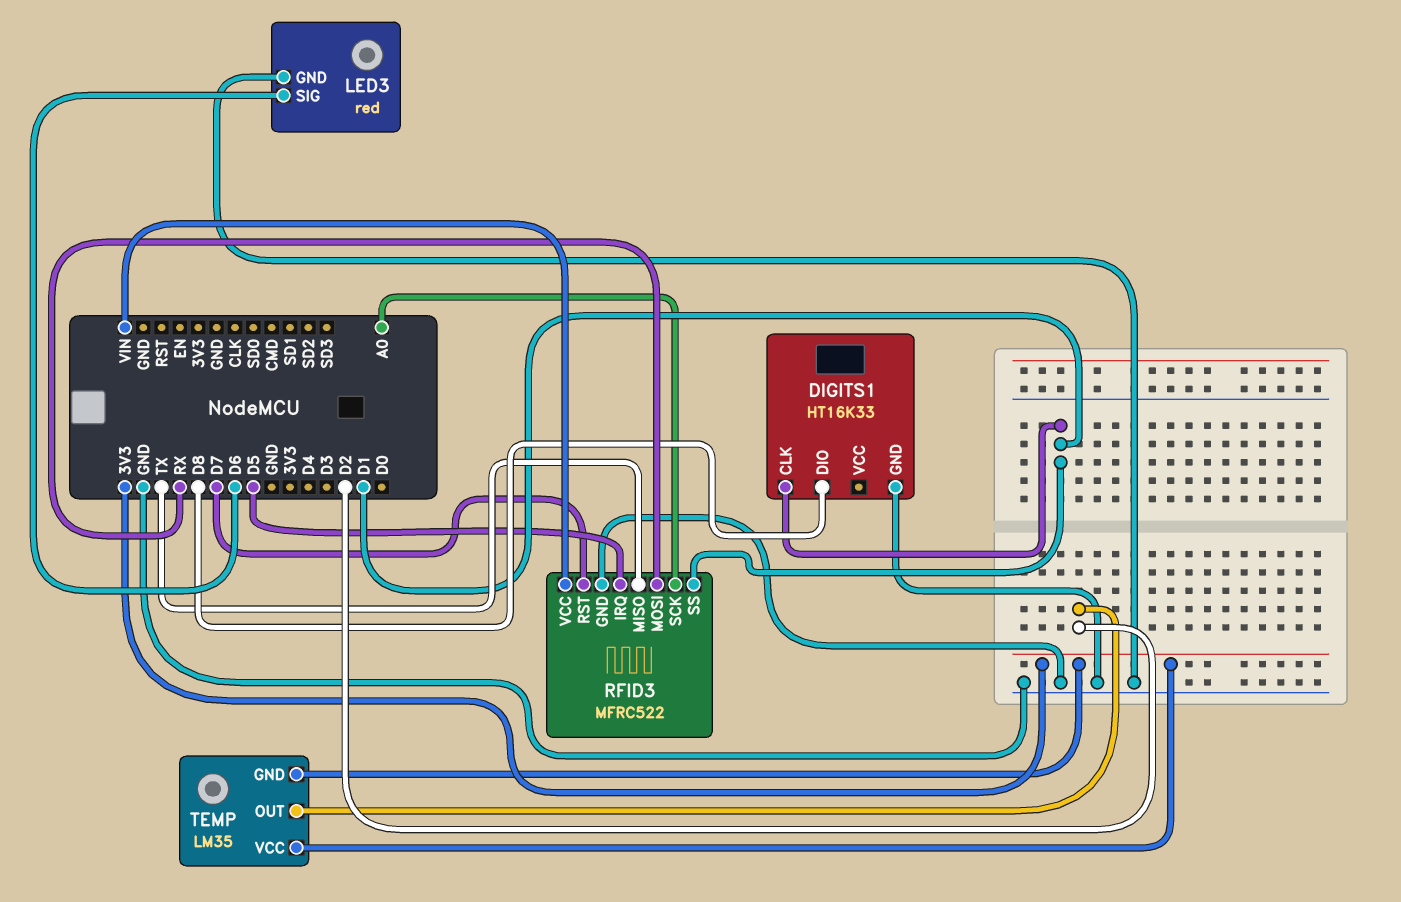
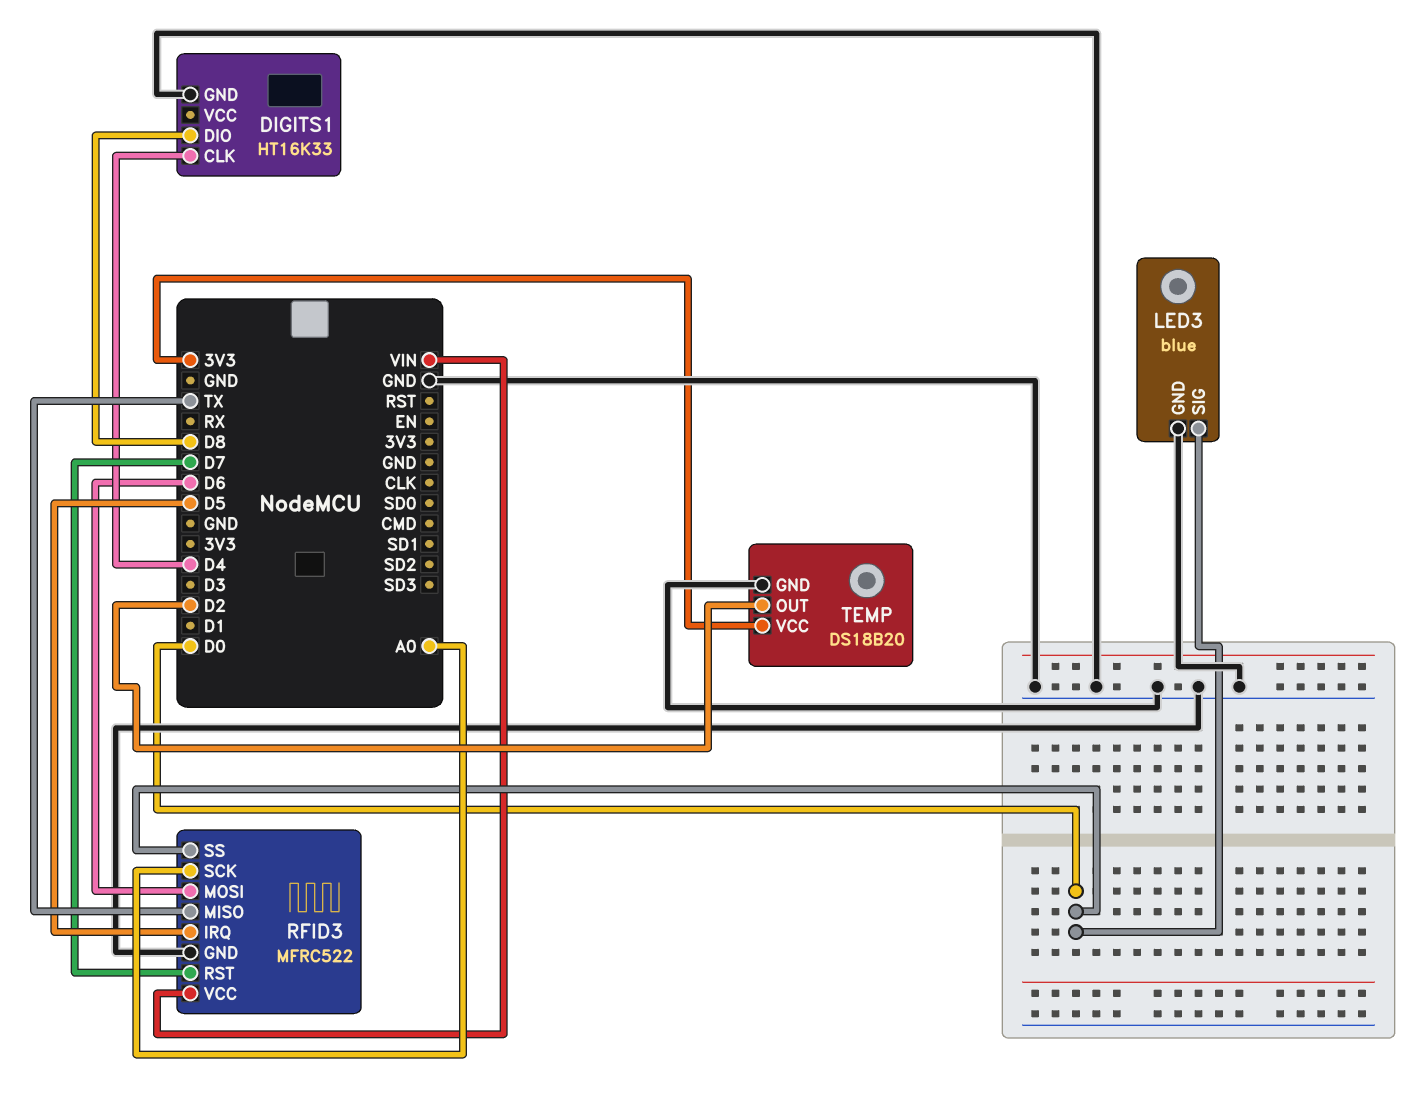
DIGITS1 pin CLK: D1 -> D4
LED3: red -> blue
LED3 pin SIG: D6 -> D0
RFID3 pin MOSI: RX -> D6
RFID3 pin SS: D1 -> D0
TEMP: LM35 -> DS18B20
TEMP pin GND: 3V3 -> GND

